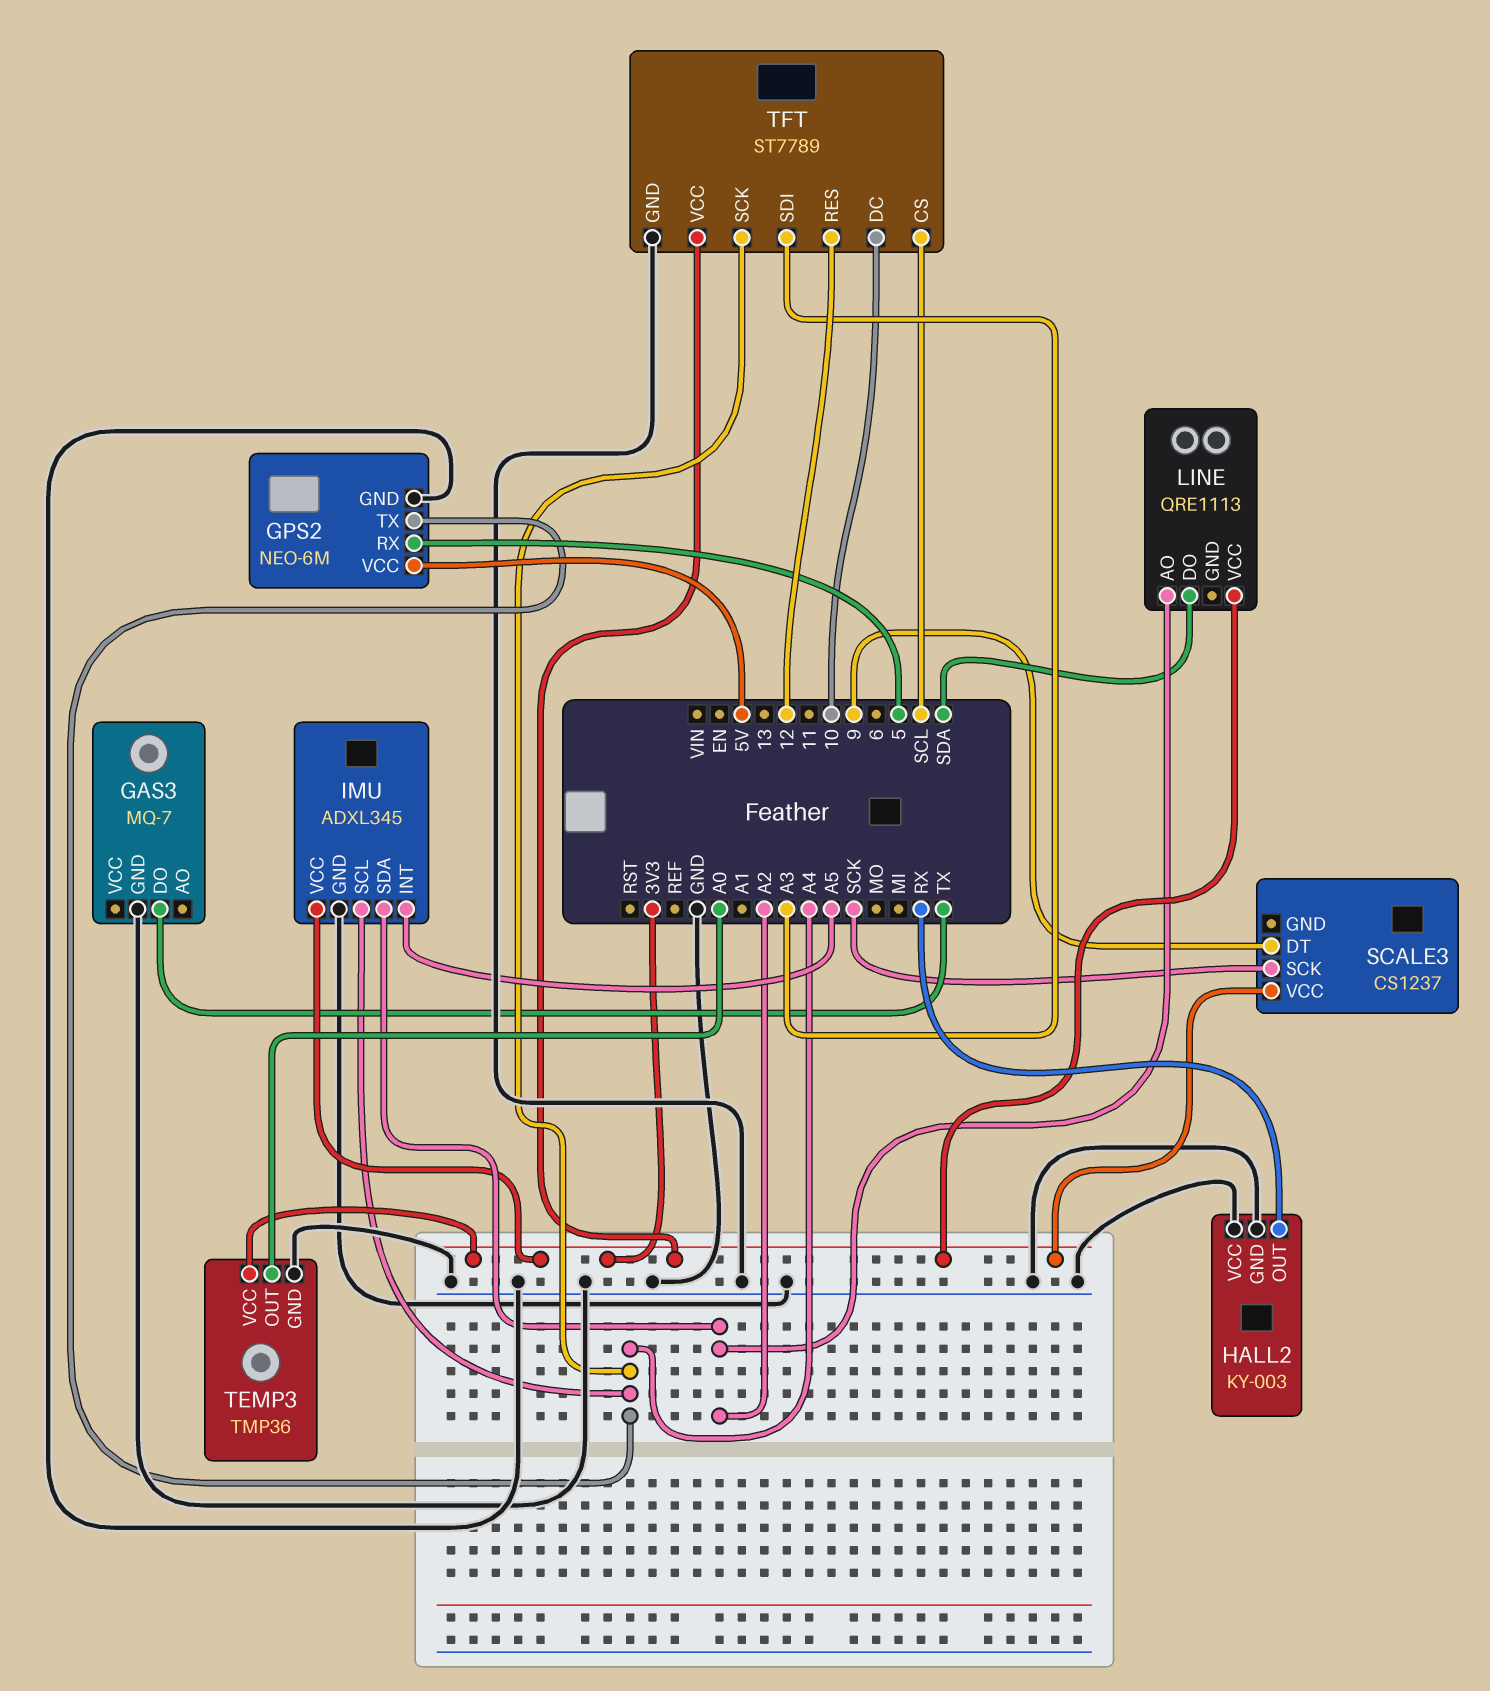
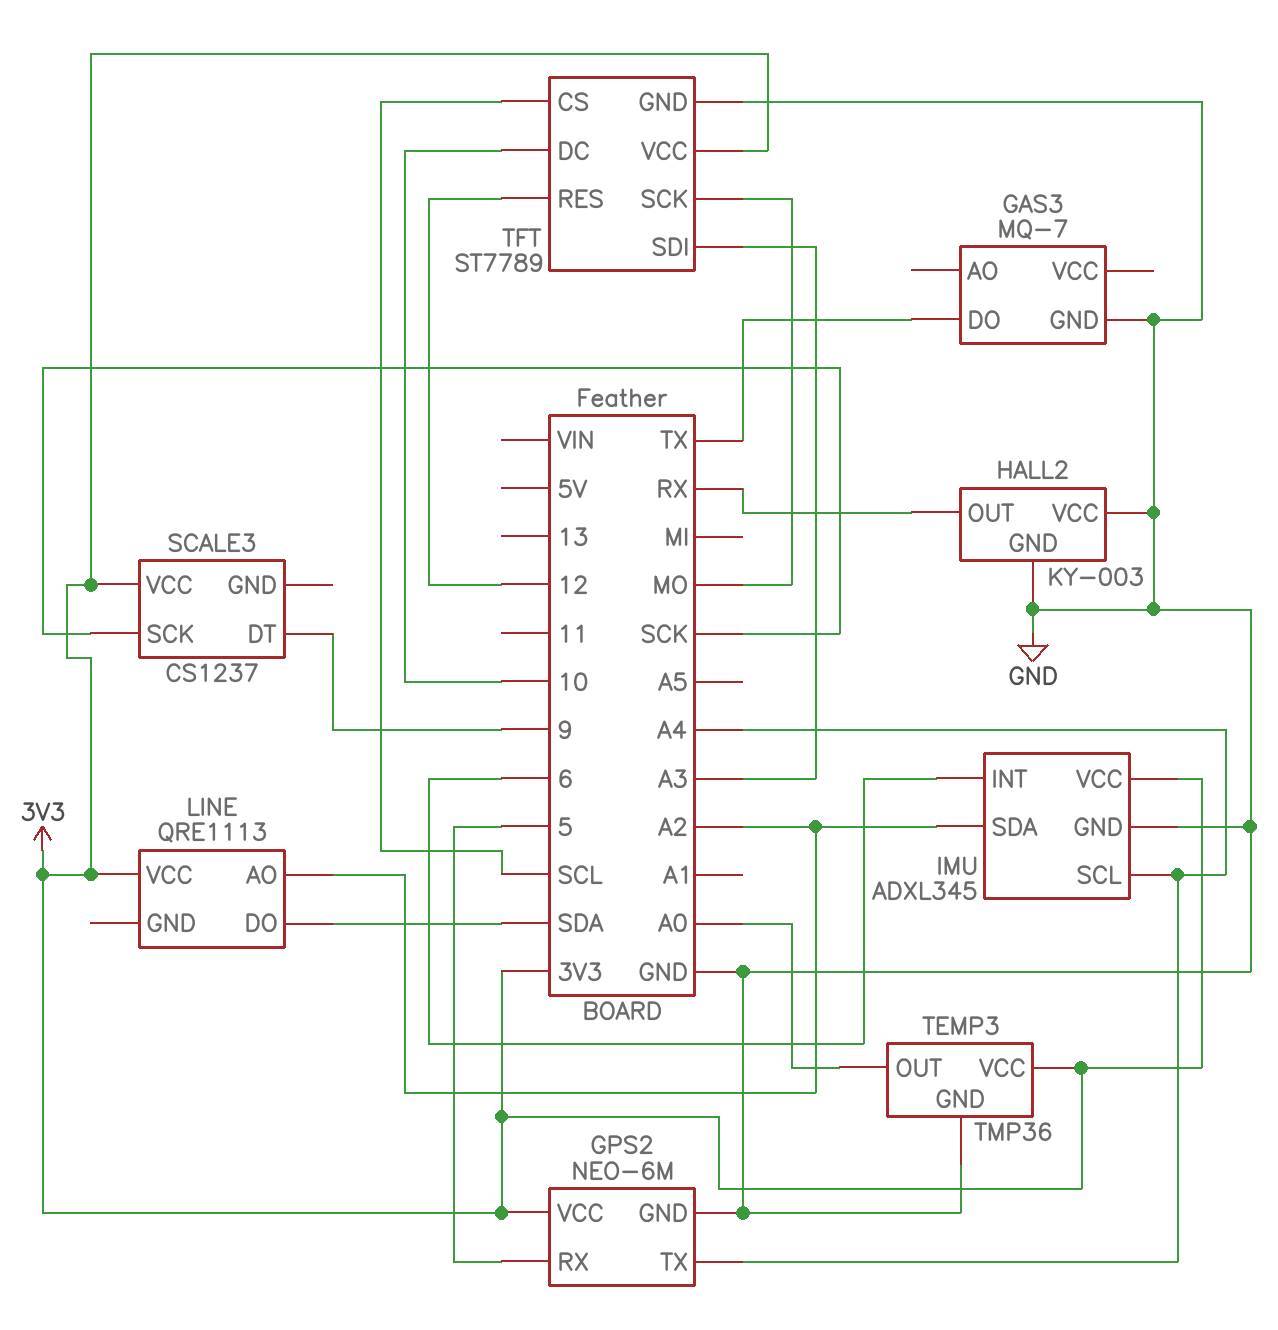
GPS2 pin VCC: 5V -> 3V3
IMU pin INT: A5 -> 6
TFT pin SCK: A4 -> MO

